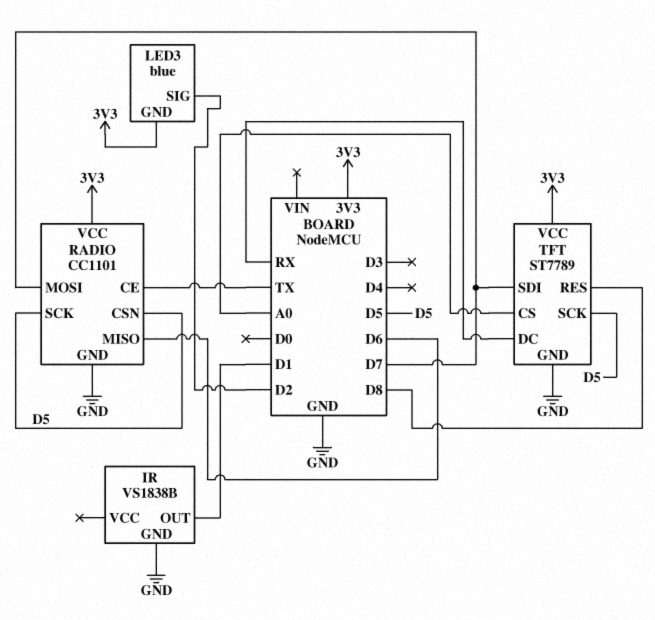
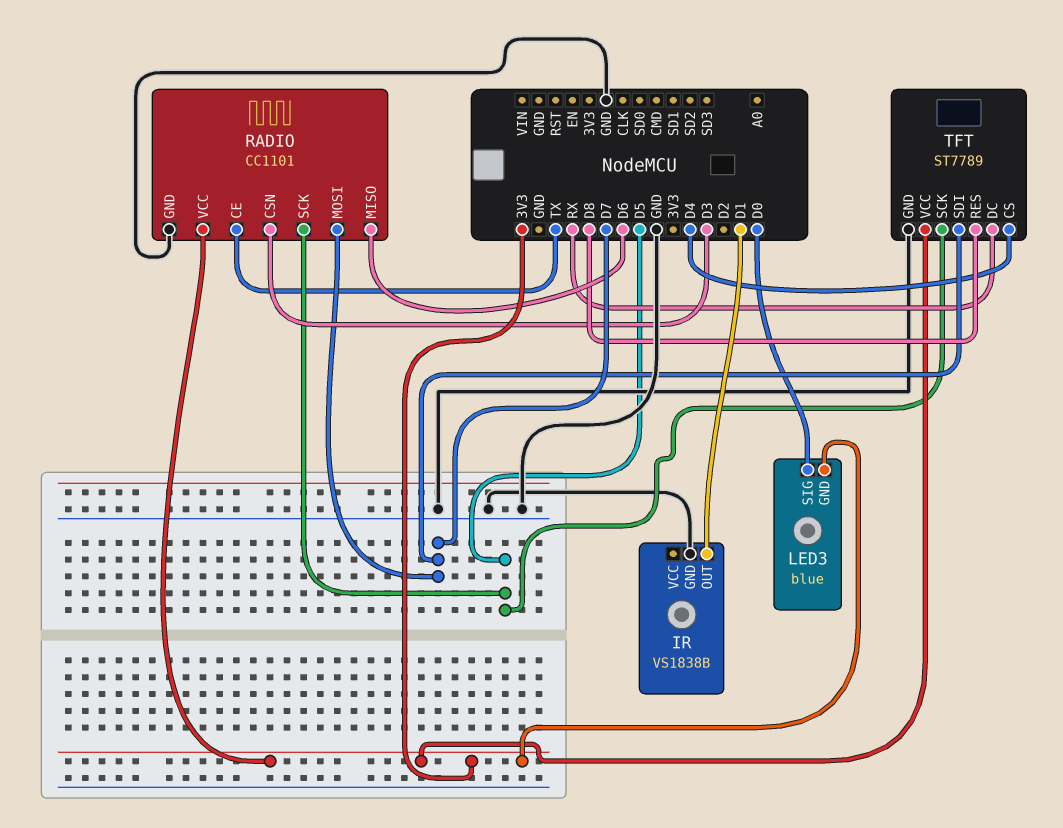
LED3 pin SIG: D2 -> D0
RADIO pin CSN: D5 -> D3
TFT pin CS: A0 -> D4

